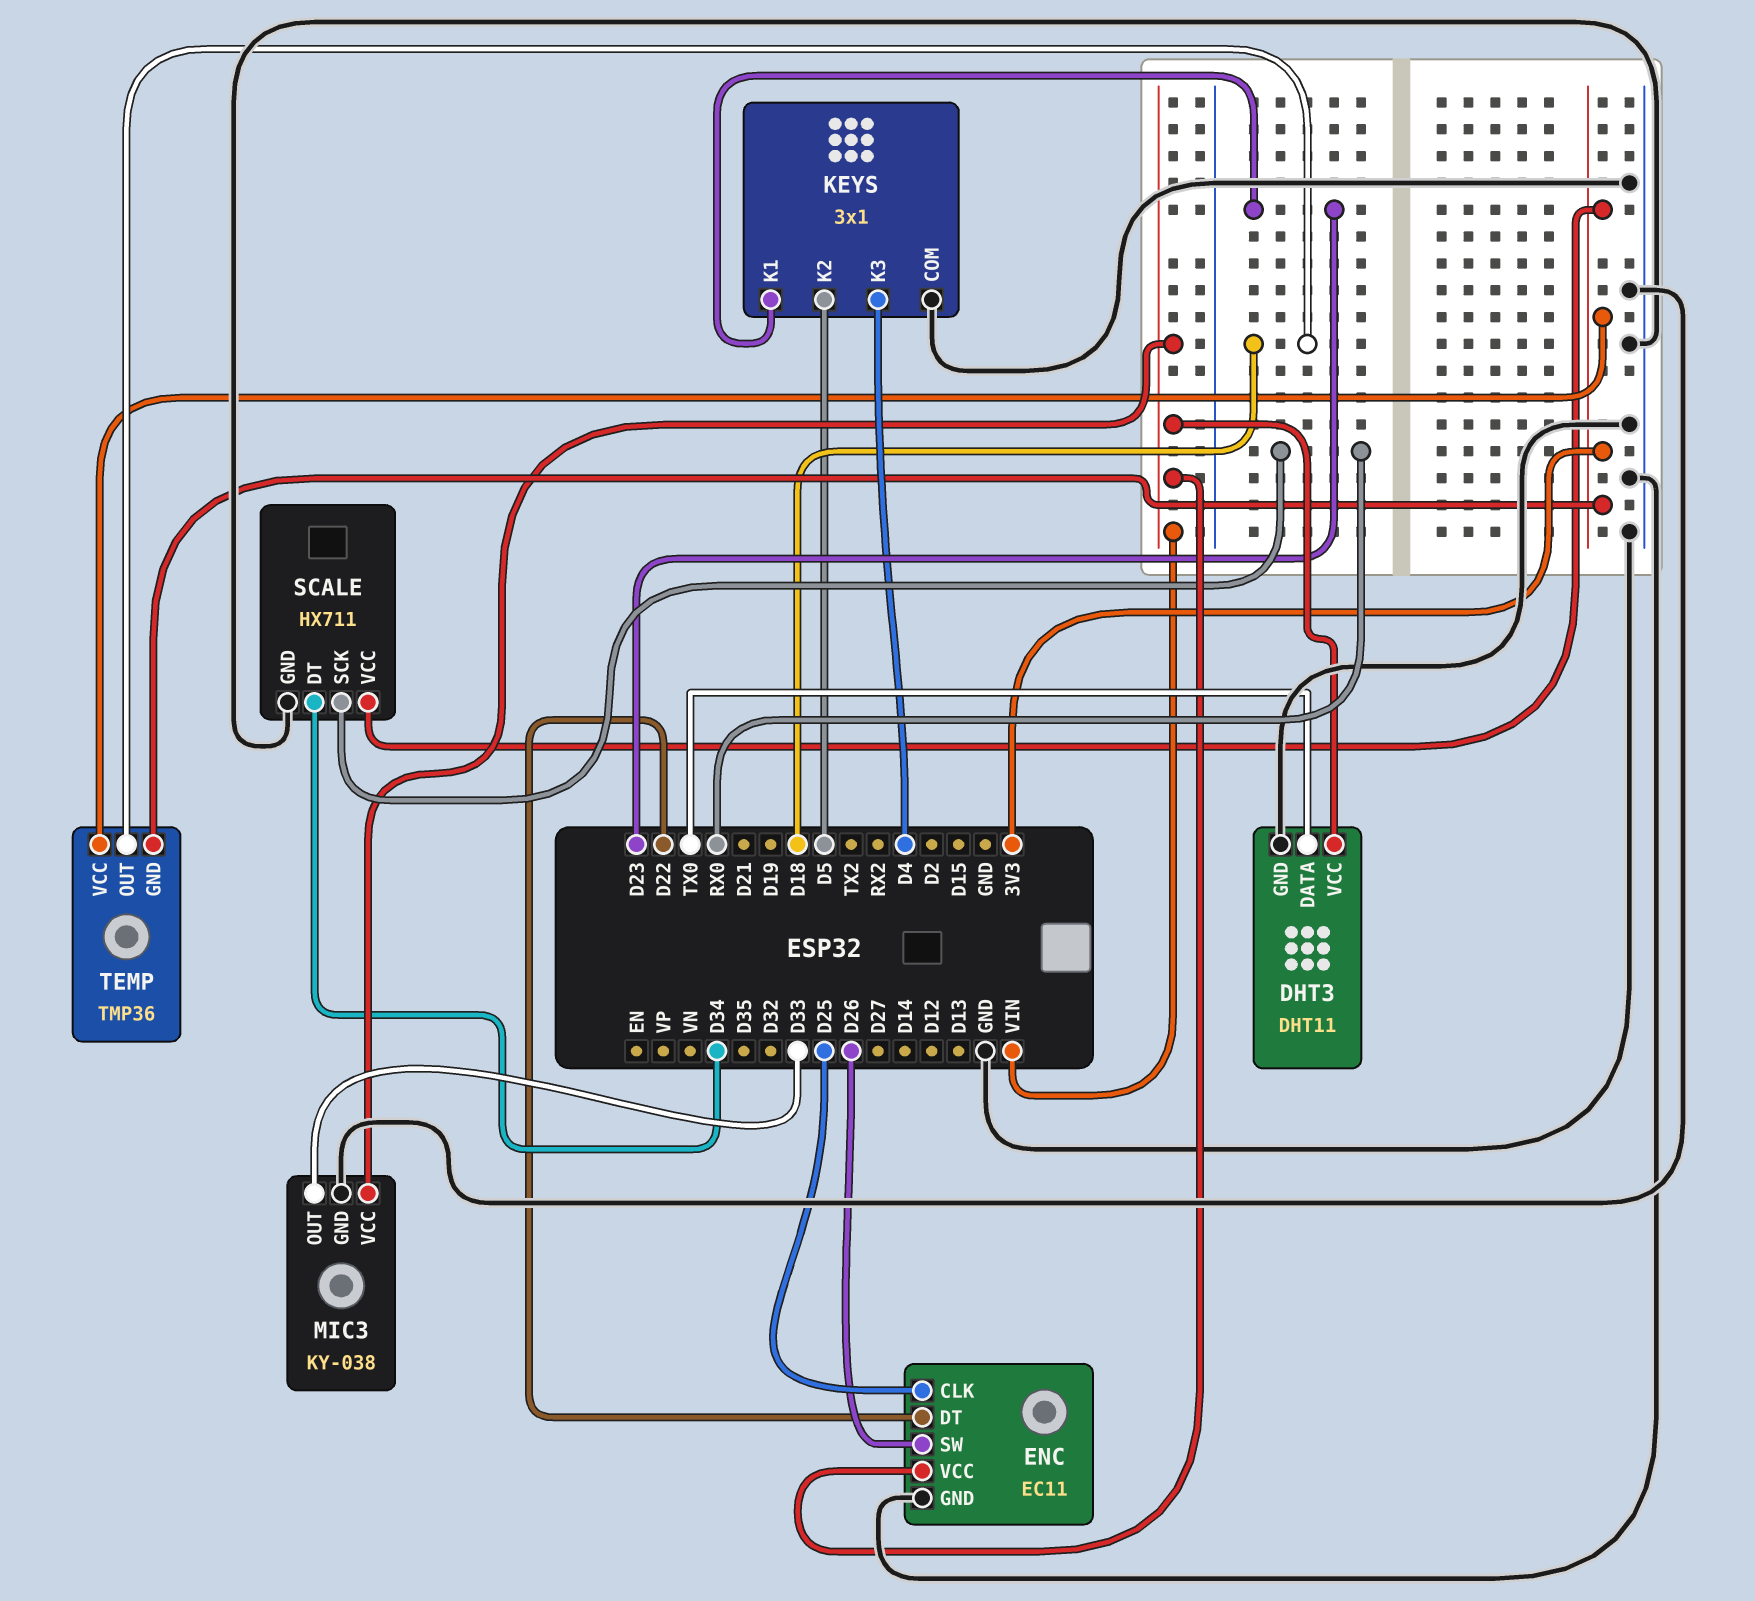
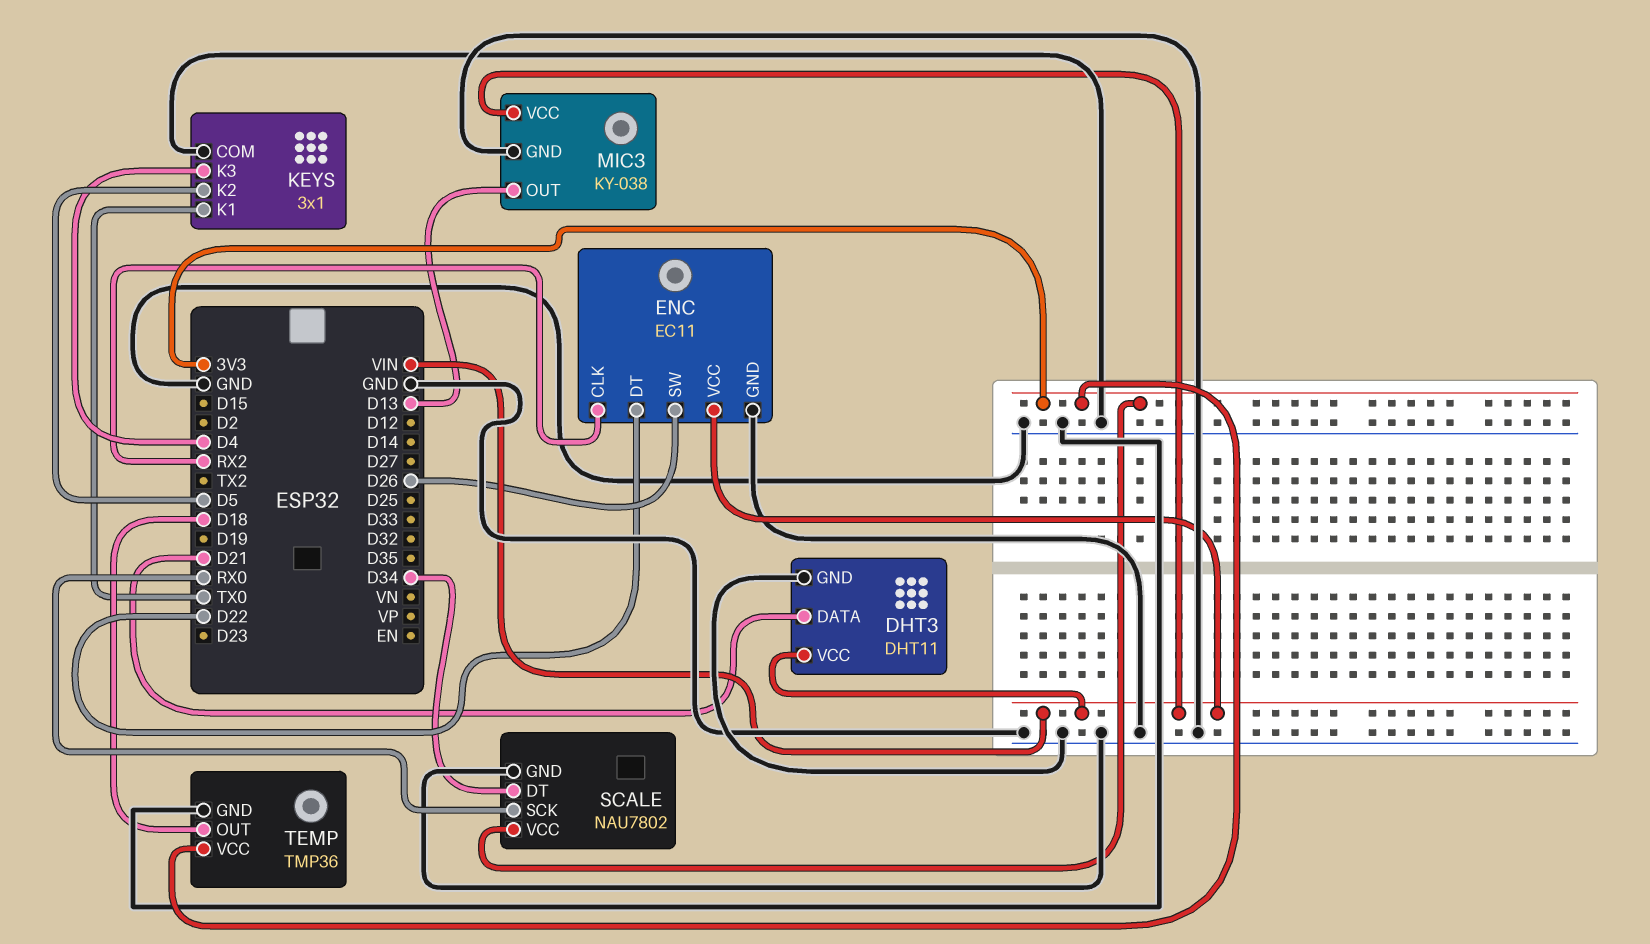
DHT3 pin DATA: TX0 -> D21
ENC pin CLK: D25 -> RX2
KEYS pin K1: D23 -> TX0
MIC3 pin OUT: D33 -> D13
SCALE: HX711 -> NAU7802
TEMP pin GND: 3V3 -> GND

